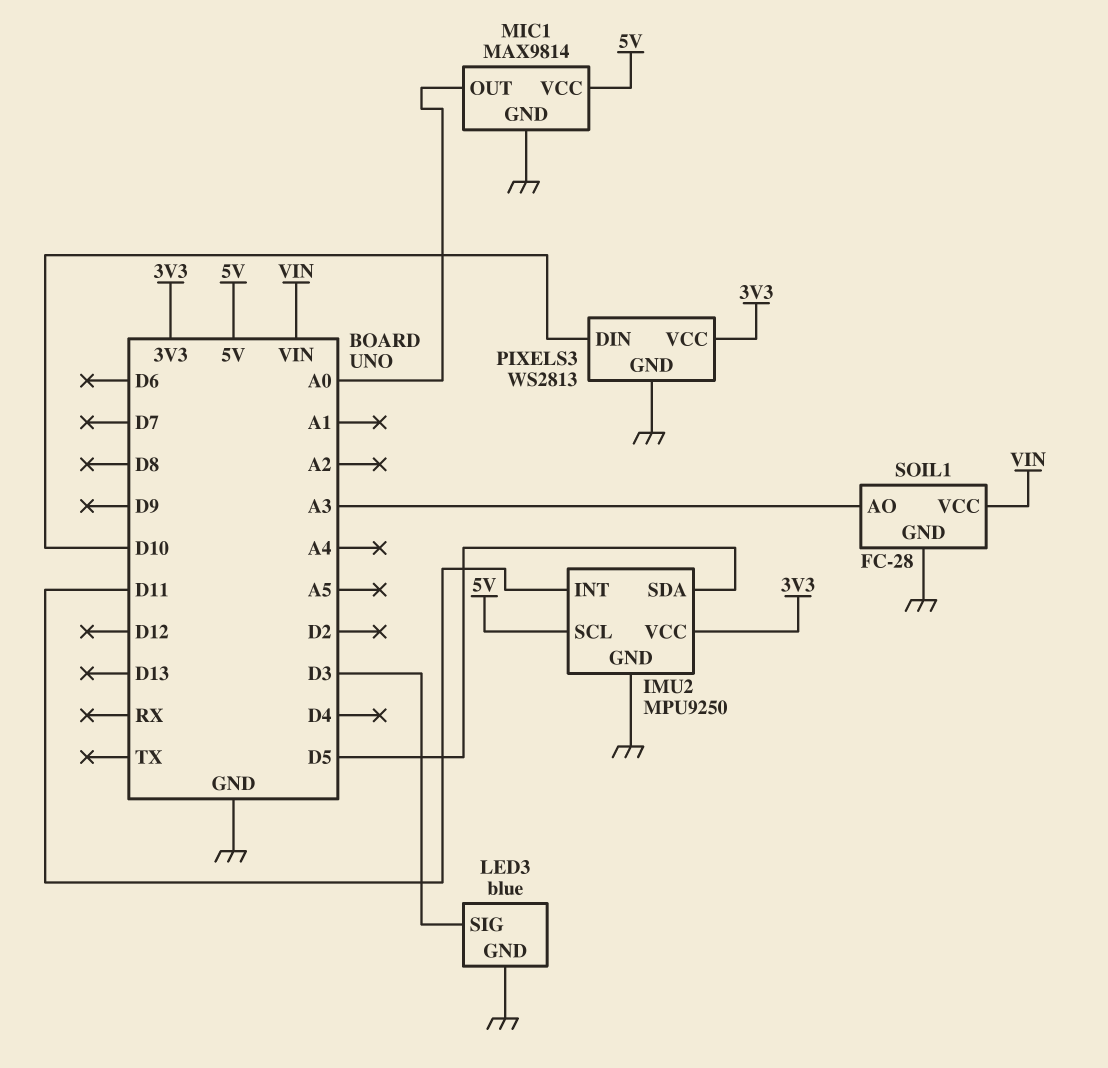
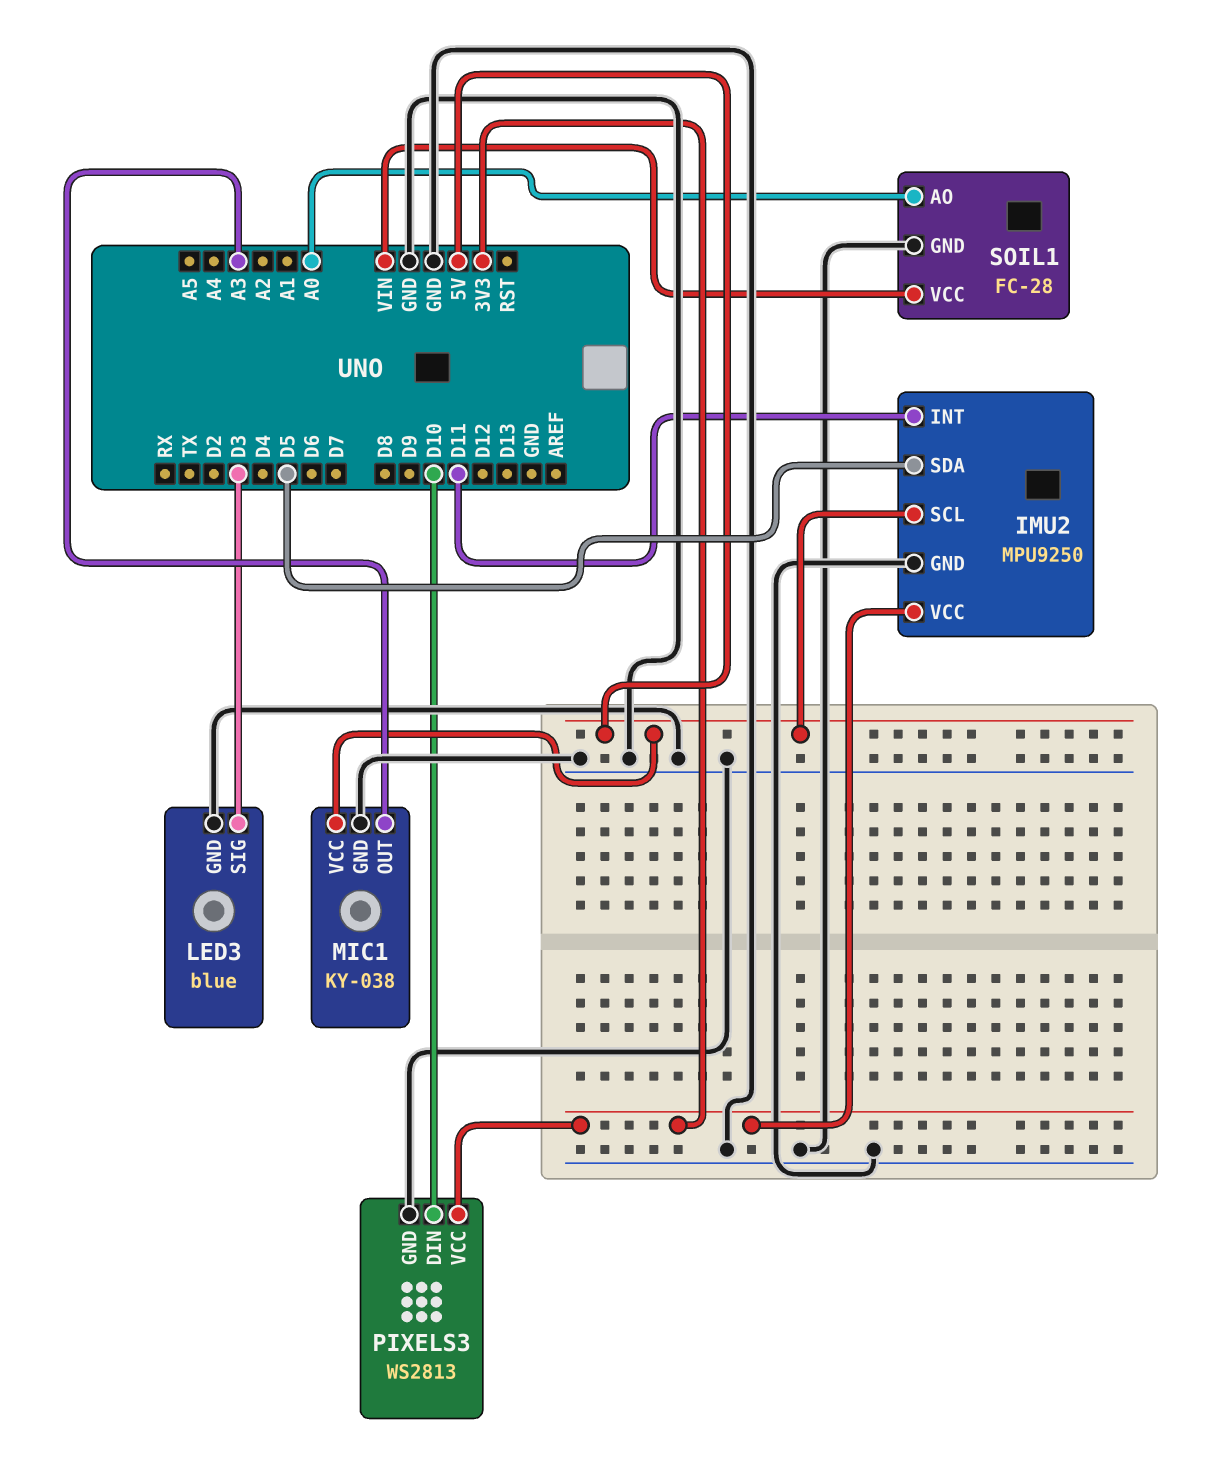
MIC1: MAX9814 -> KY-038
MIC1 pin OUT: A0 -> A3
SOIL1 pin AO: A3 -> A0

